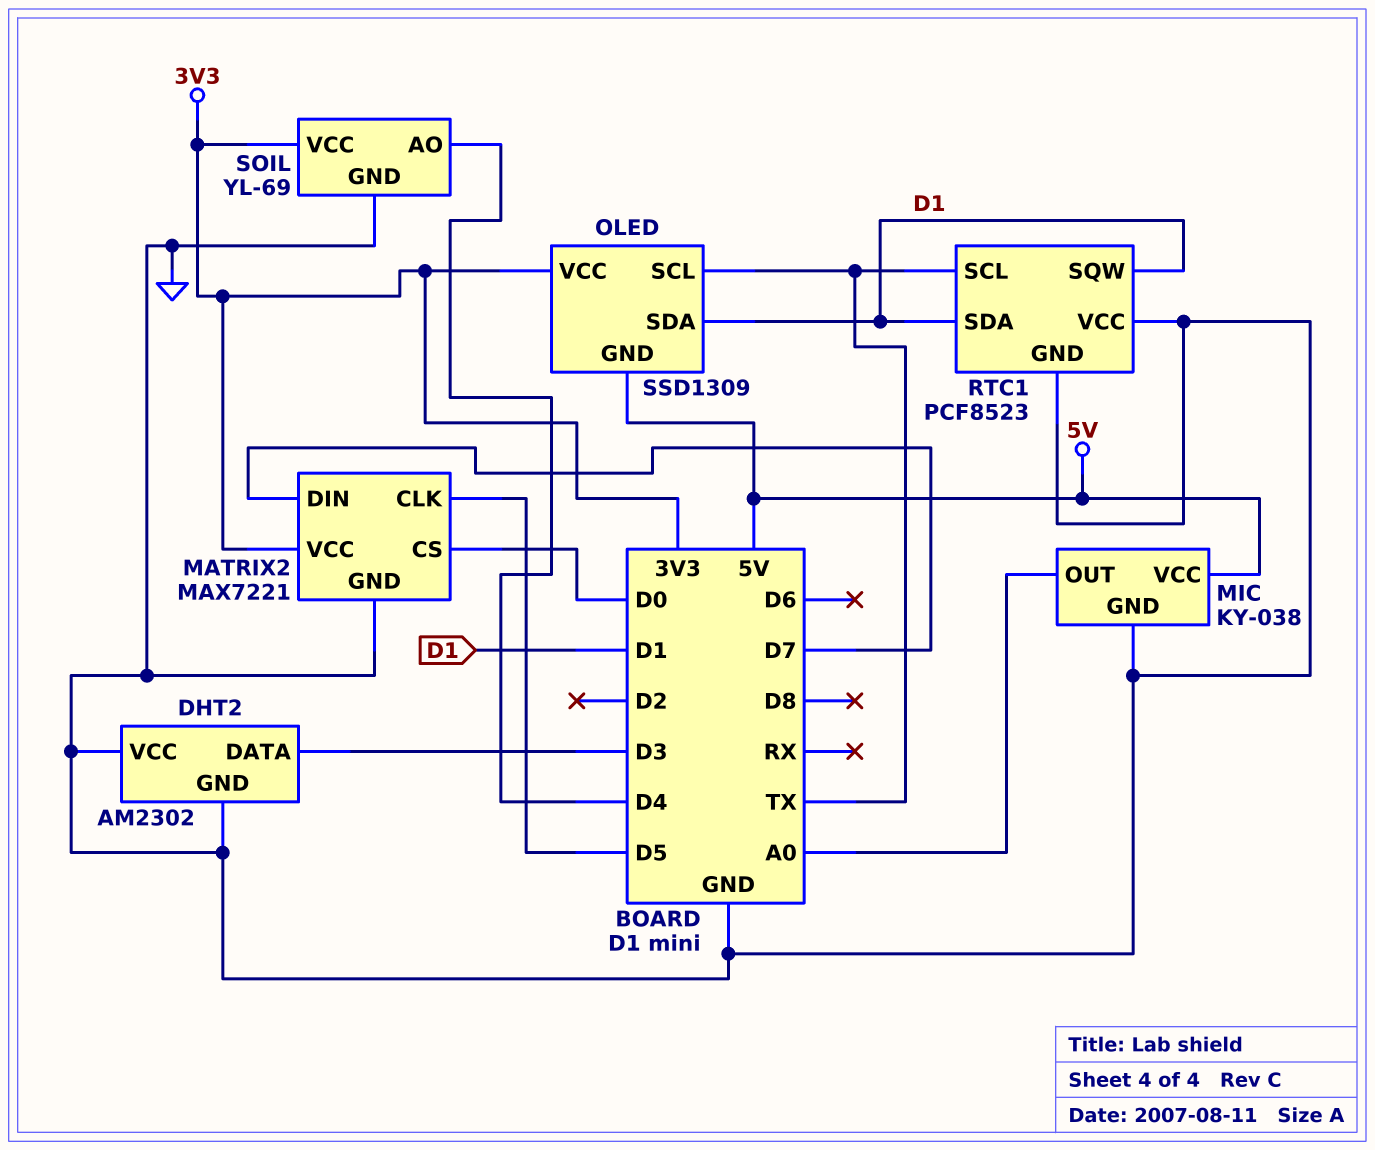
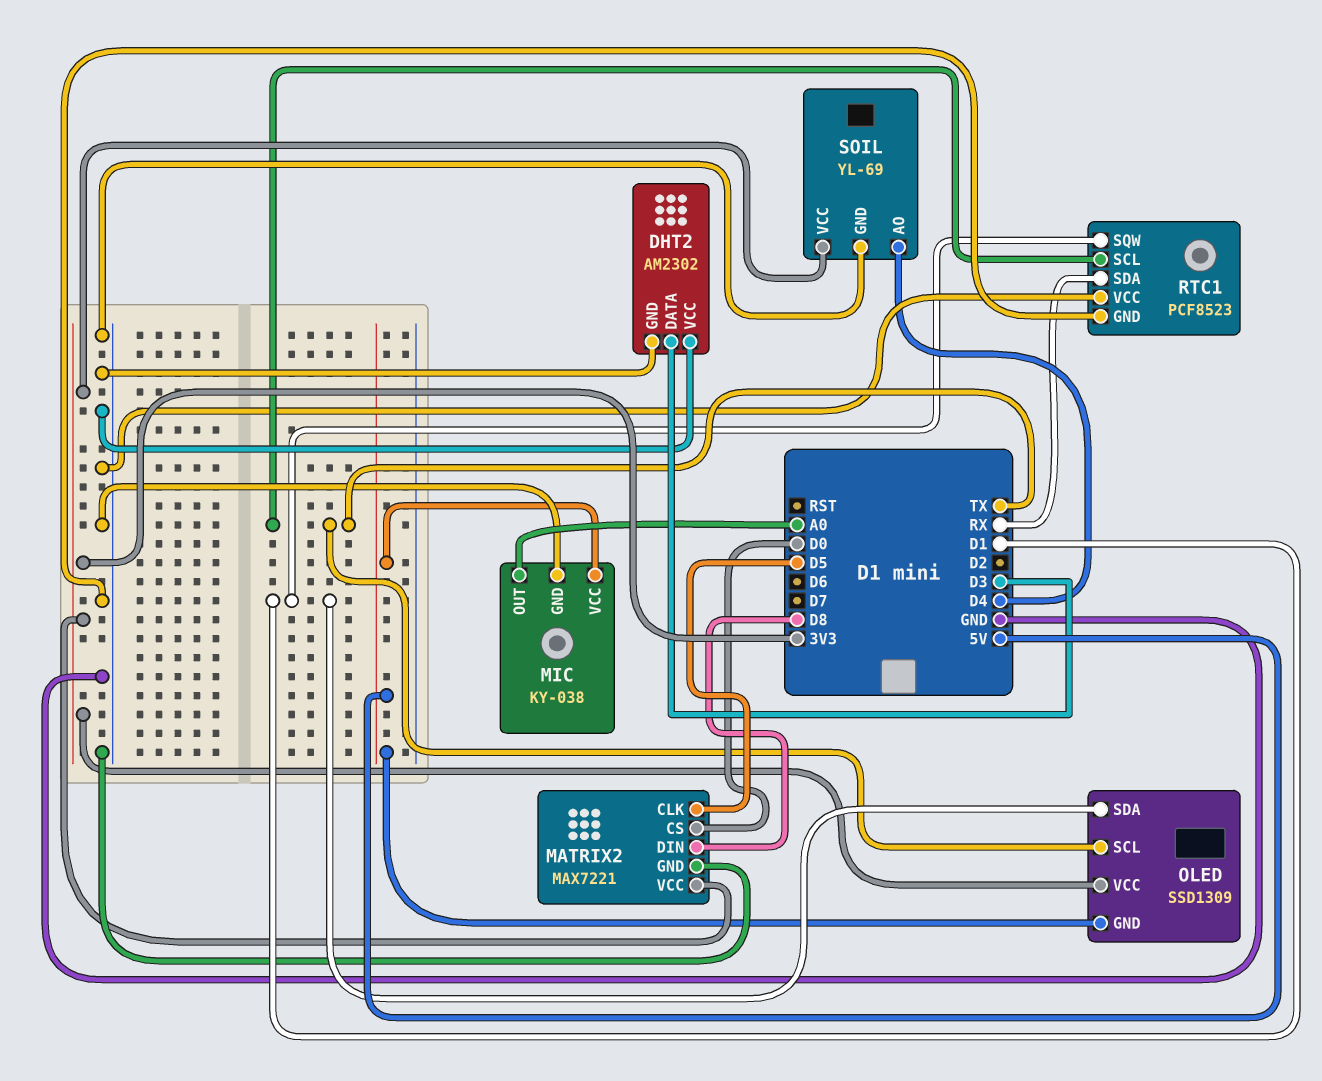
MATRIX2 pin DIN: D7 -> D8
RTC1 pin SDA: D1 -> RX

